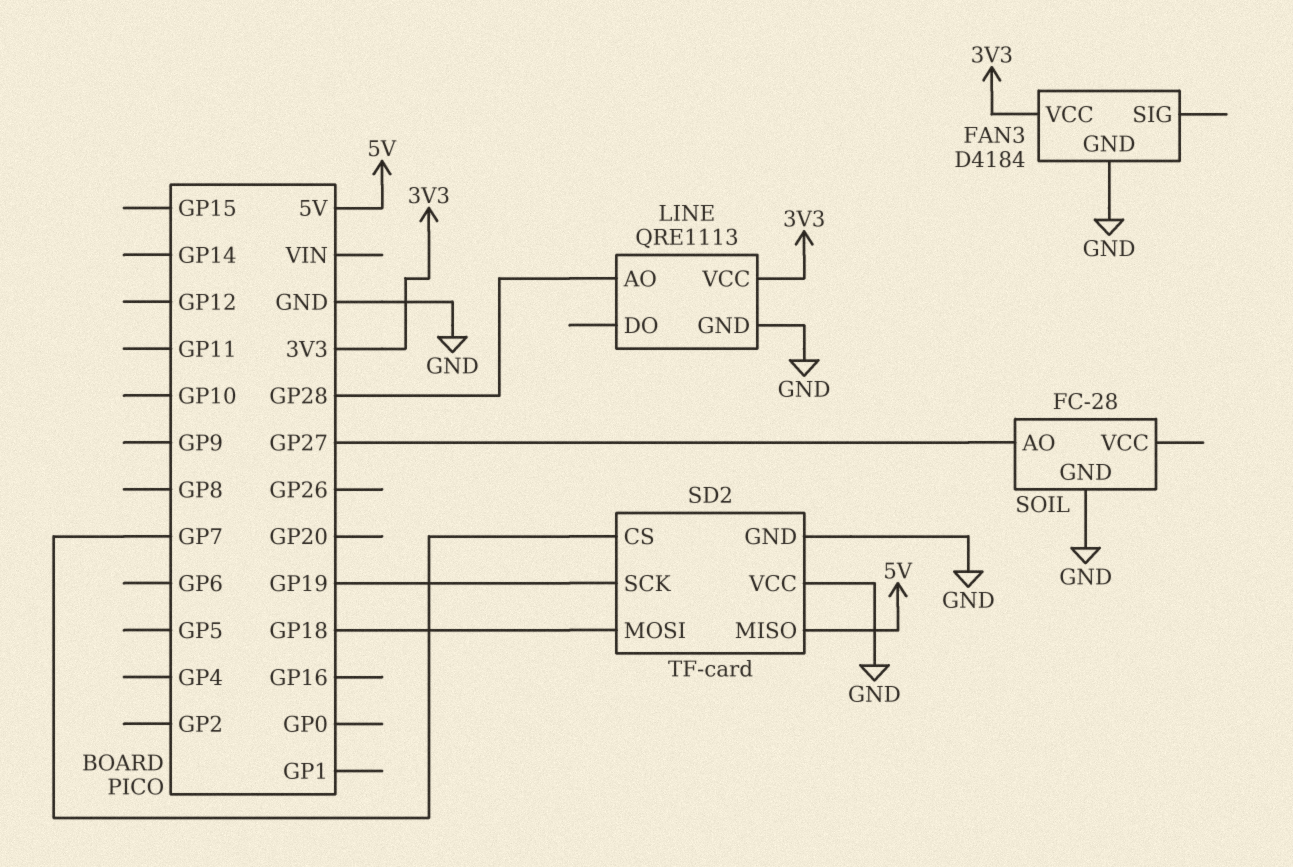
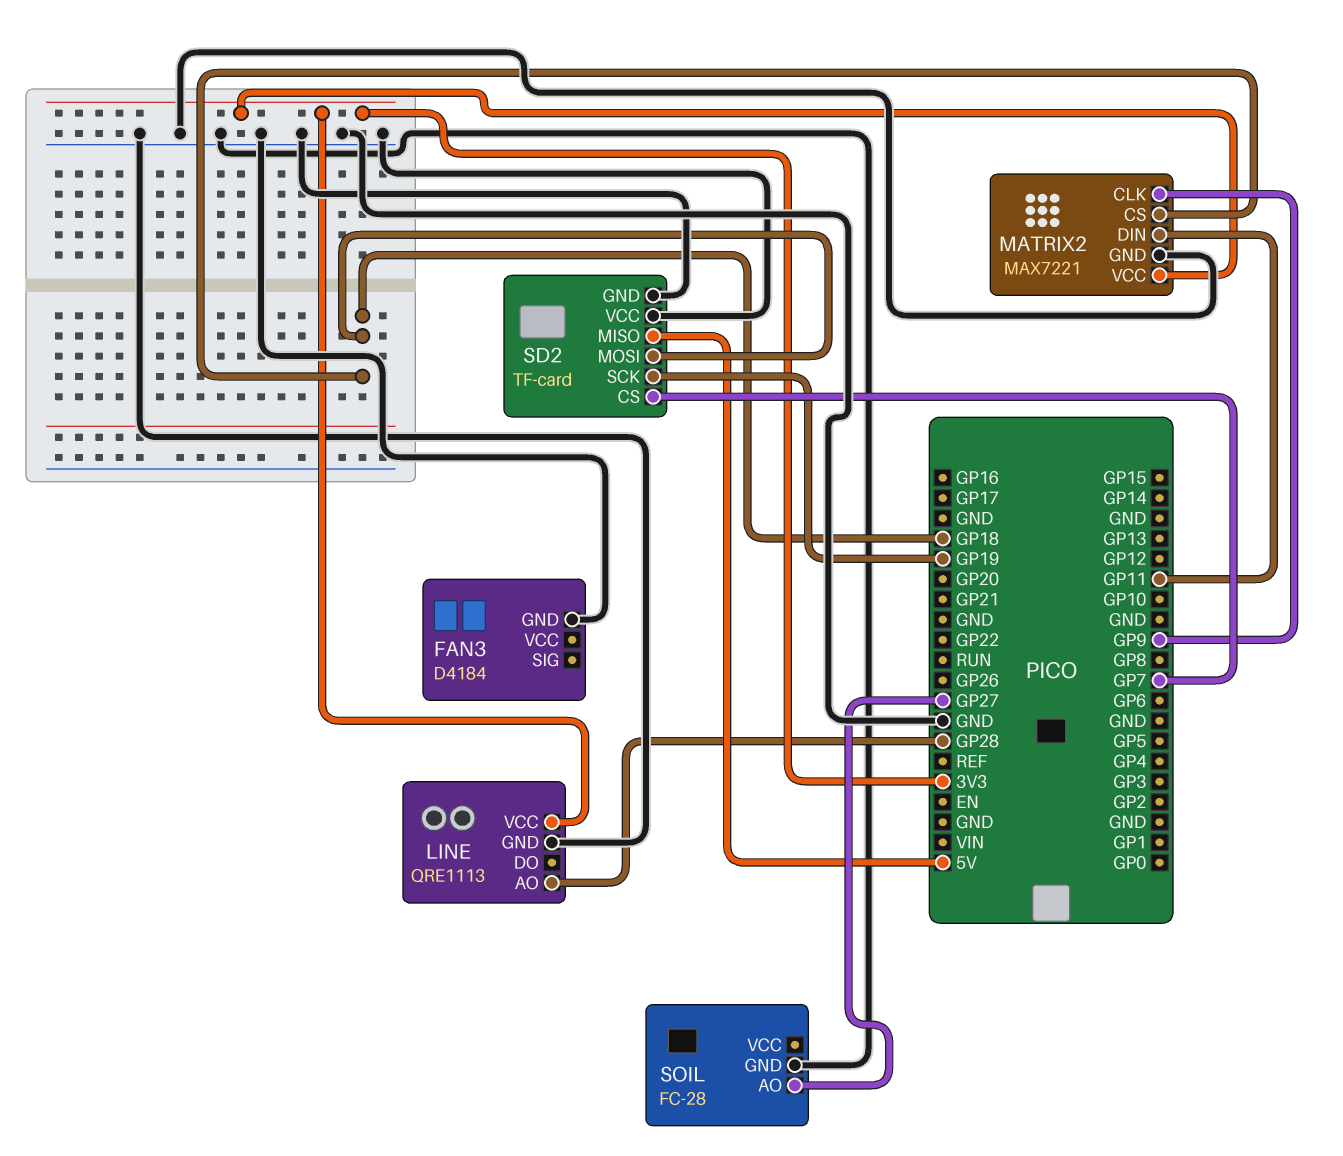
FAN3 pin VCC: 3V3 -> none
MATRIX2: none -> MAX7221
MATRIX2 pin CLK: none -> GP9
MATRIX2 pin CS: none -> GP18
MATRIX2 pin DIN: none -> GP11
MATRIX2 pin GND: none -> GND
MATRIX2 pin VCC: none -> 3V3

